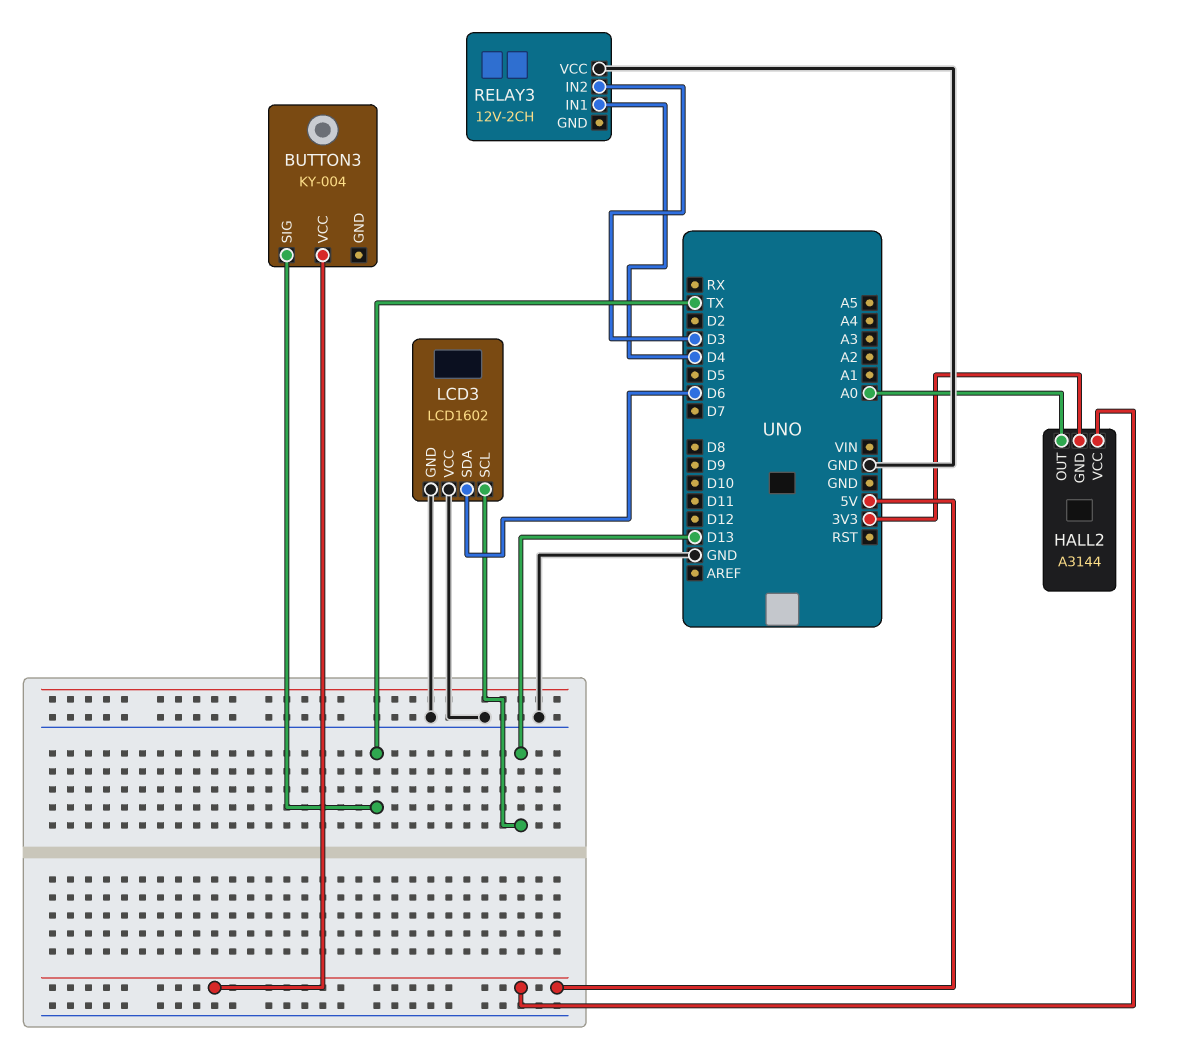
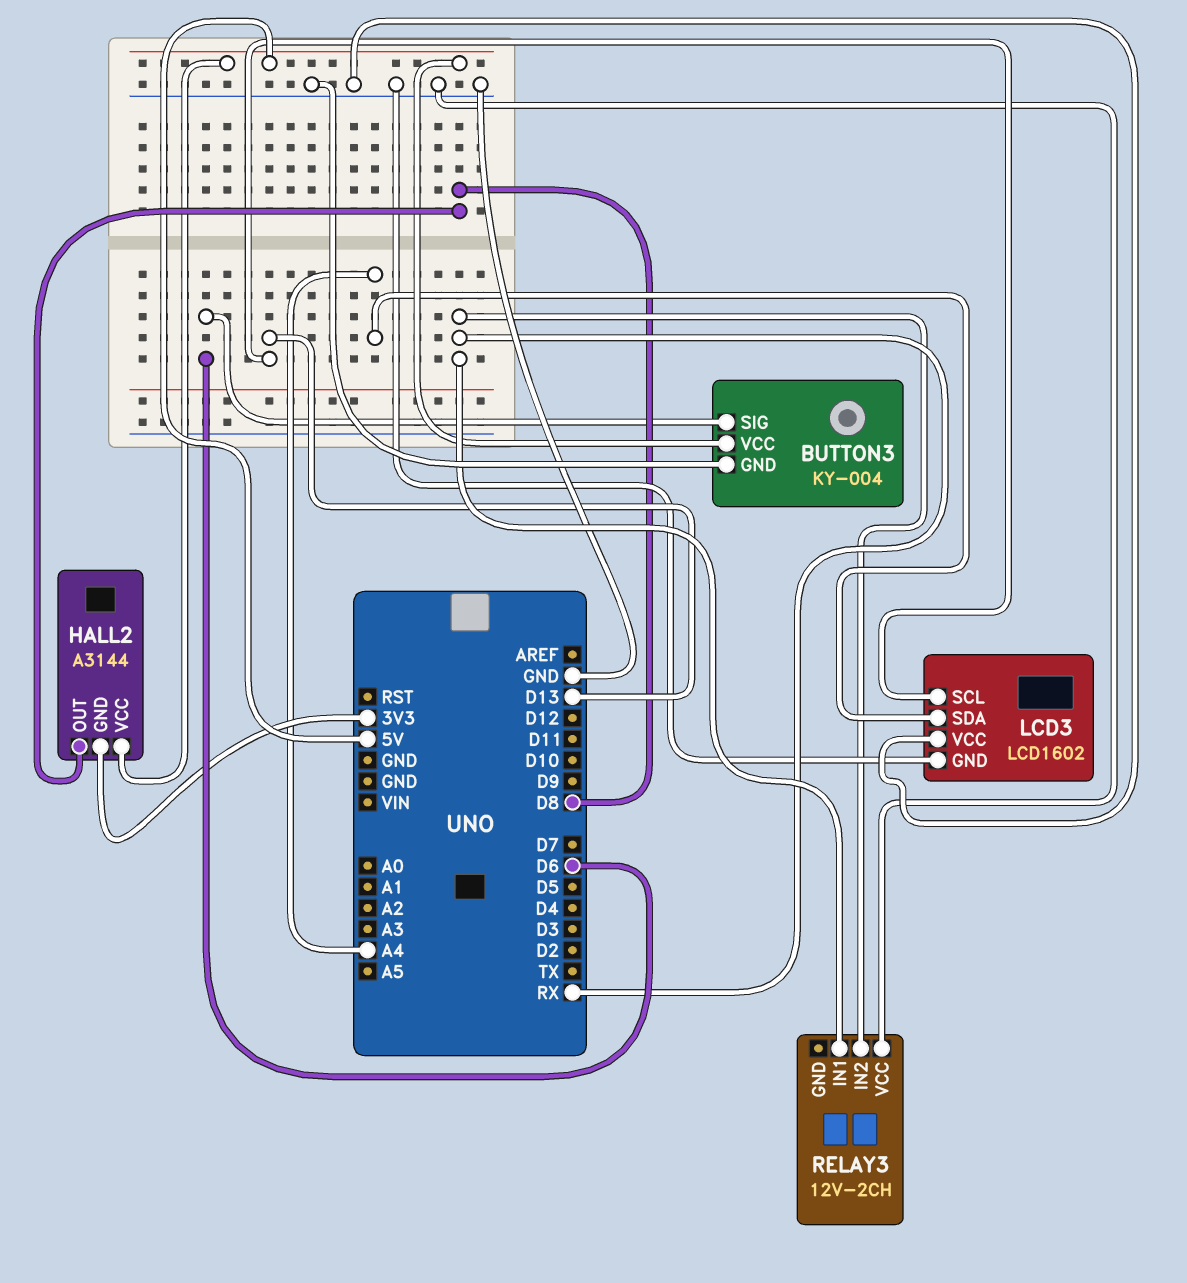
BUTTON3 pin GND: none -> GND
BUTTON3 pin SIG: TX -> D6
HALL2 pin OUT: A0 -> D8
LCD3 pin SDA: D6 -> A4
RELAY3 pin IN1: D4 -> RX
RELAY3 pin IN2: D3 -> RX

